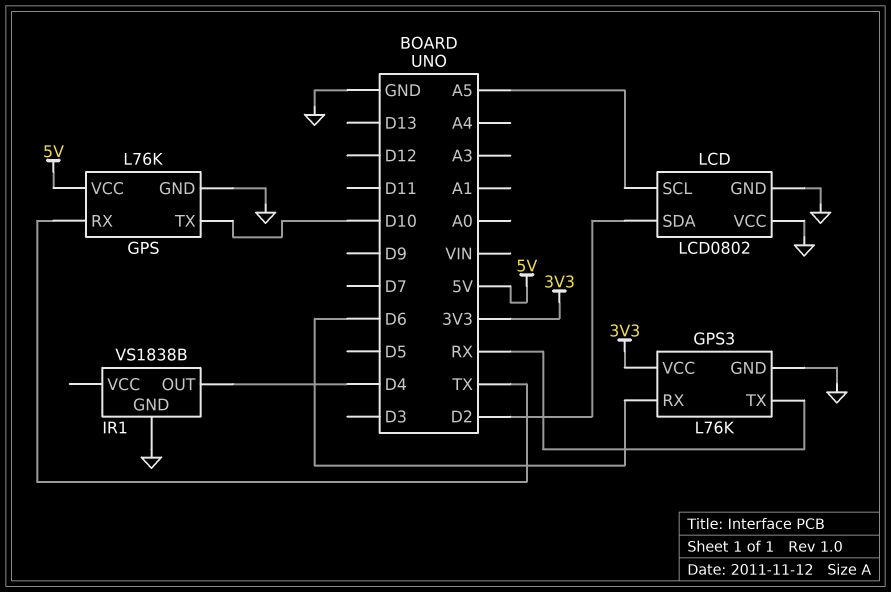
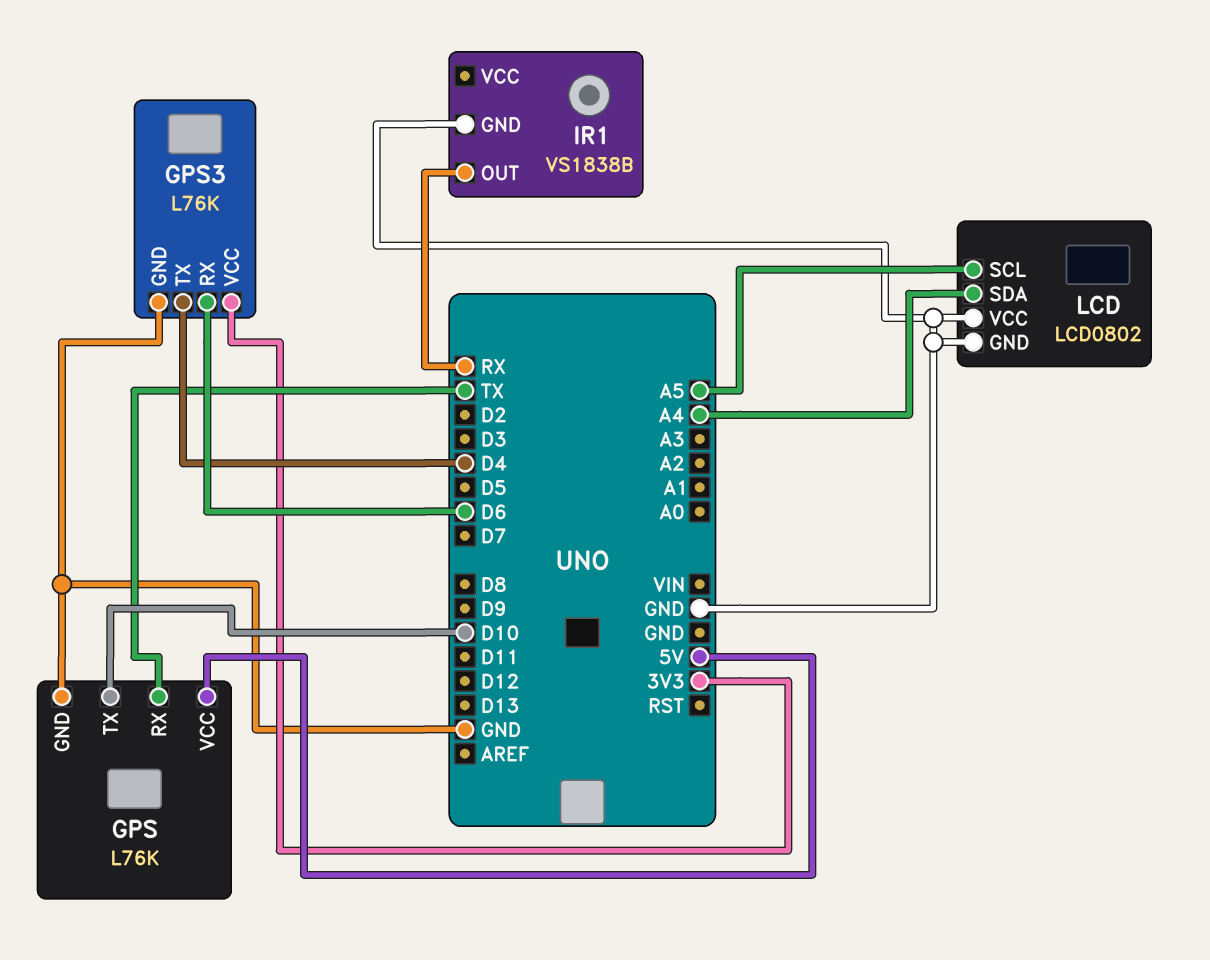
GPS3 pin TX: RX -> D4
IR1 pin OUT: D4 -> RX
LCD pin SDA: D2 -> A4

